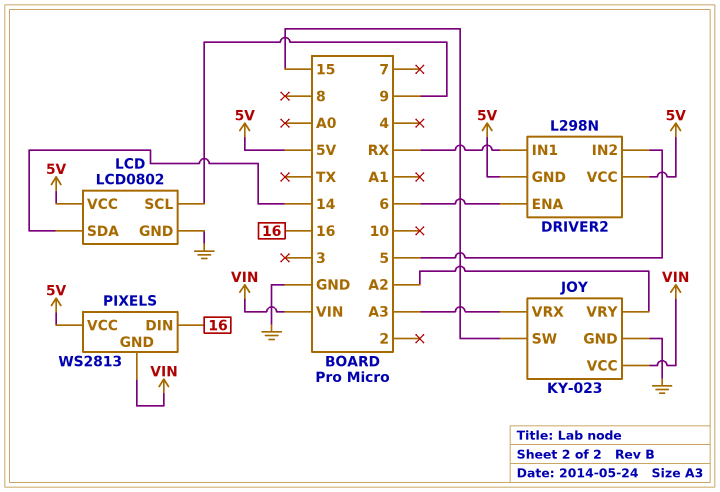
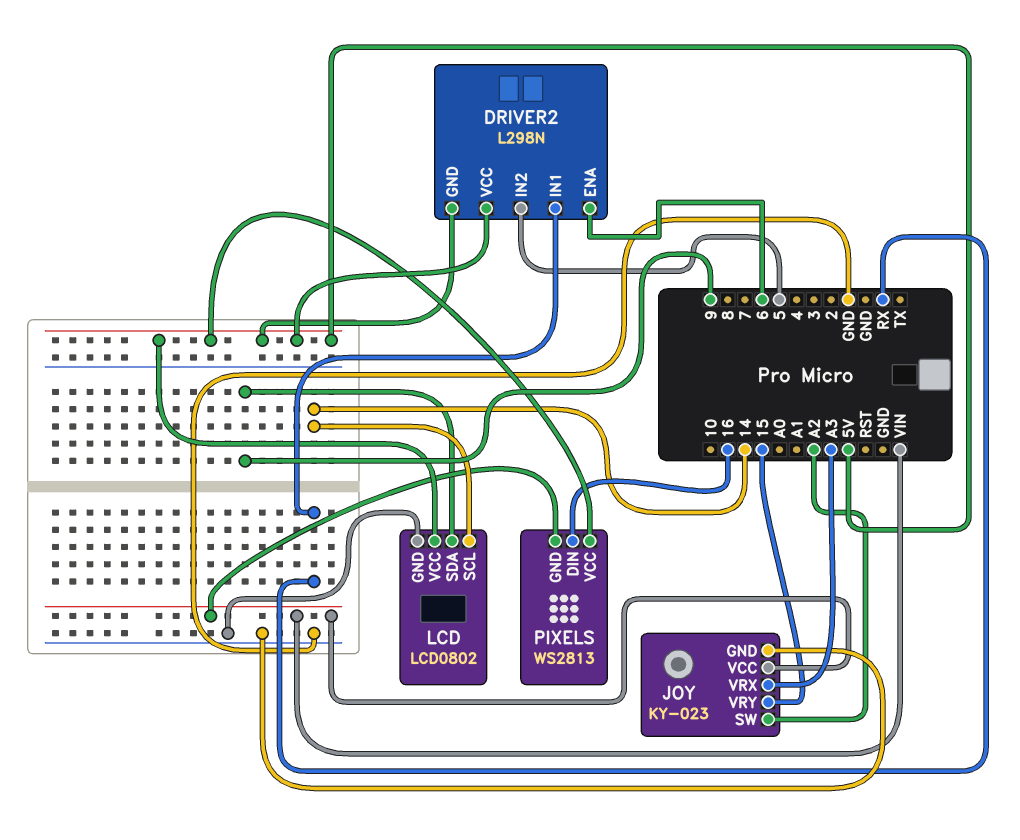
JOY pin SW: 15 -> A2
JOY pin VRY: A2 -> 15
LCD pin SCL: 9 -> 14
LCD pin SDA: 14 -> 9

